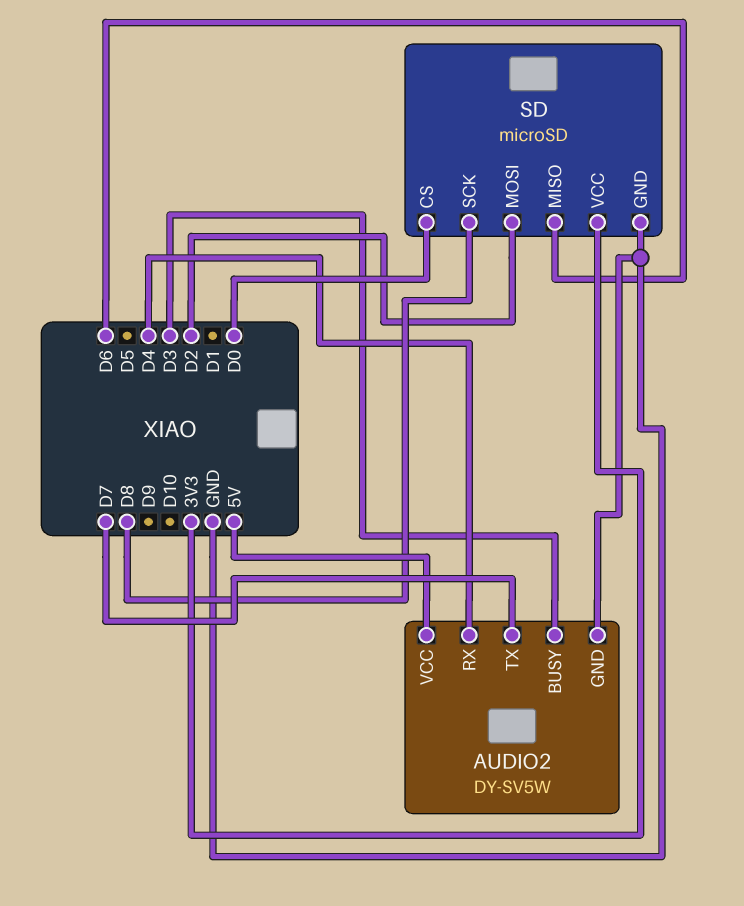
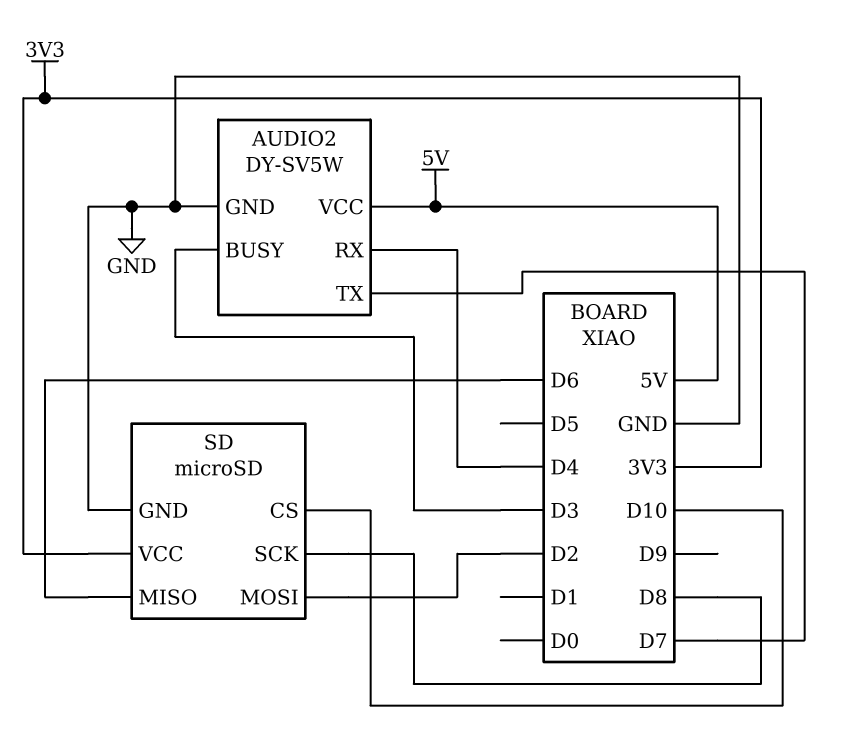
SD pin CS: D0 -> D10

